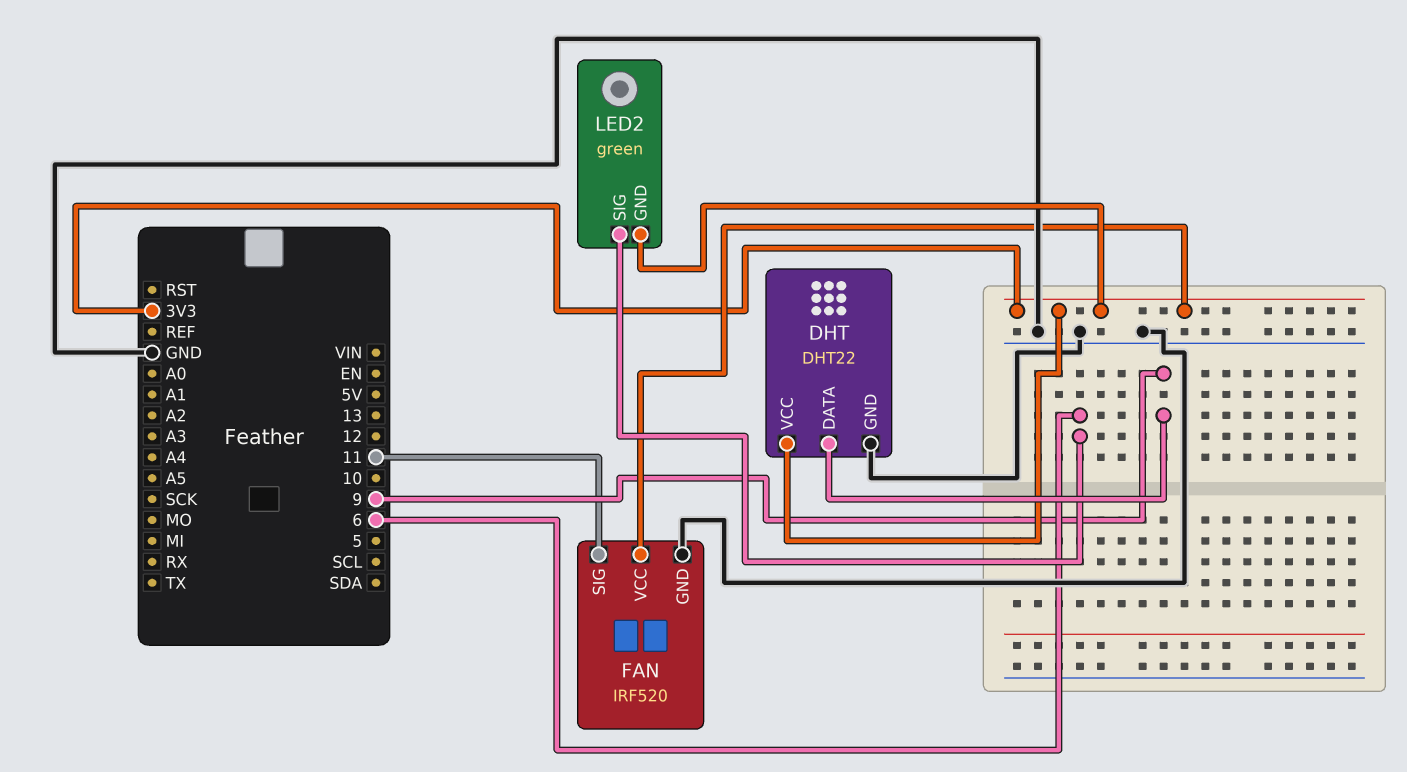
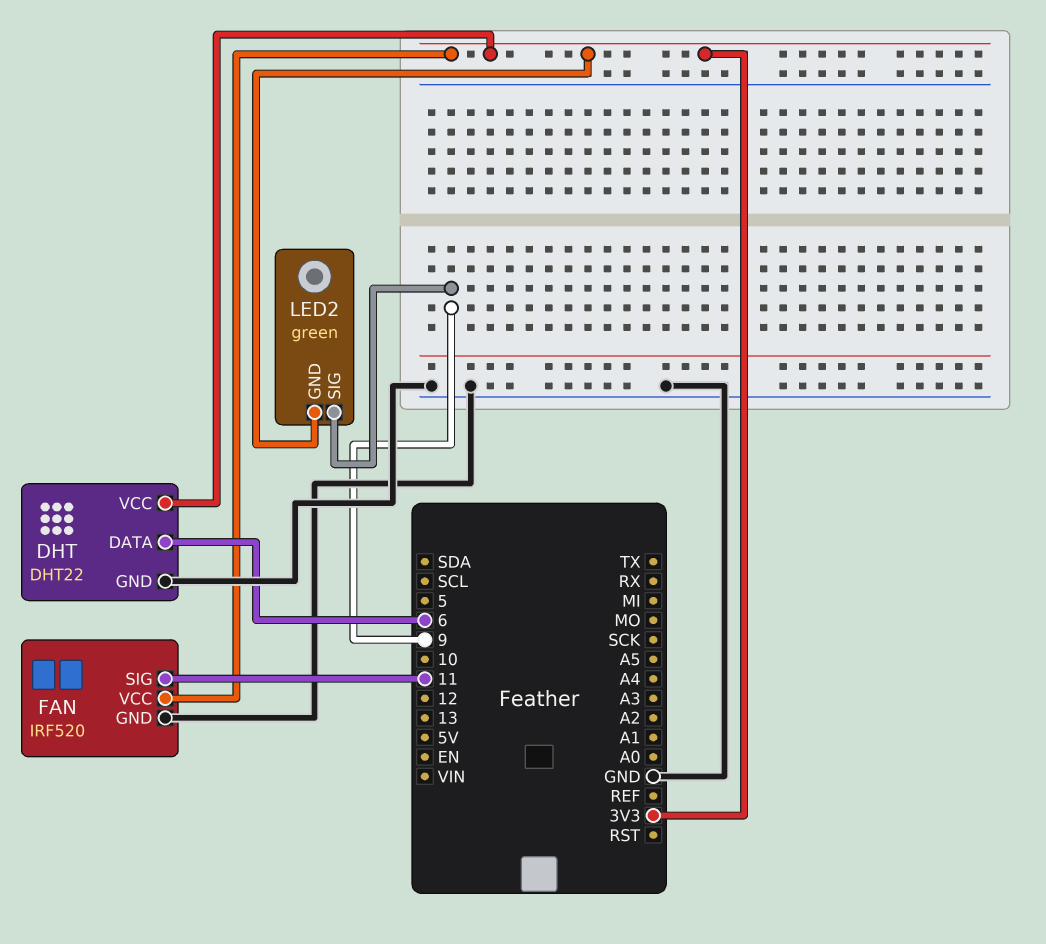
DHT pin DATA: 9 -> 6
LED2 pin SIG: 6 -> 9

